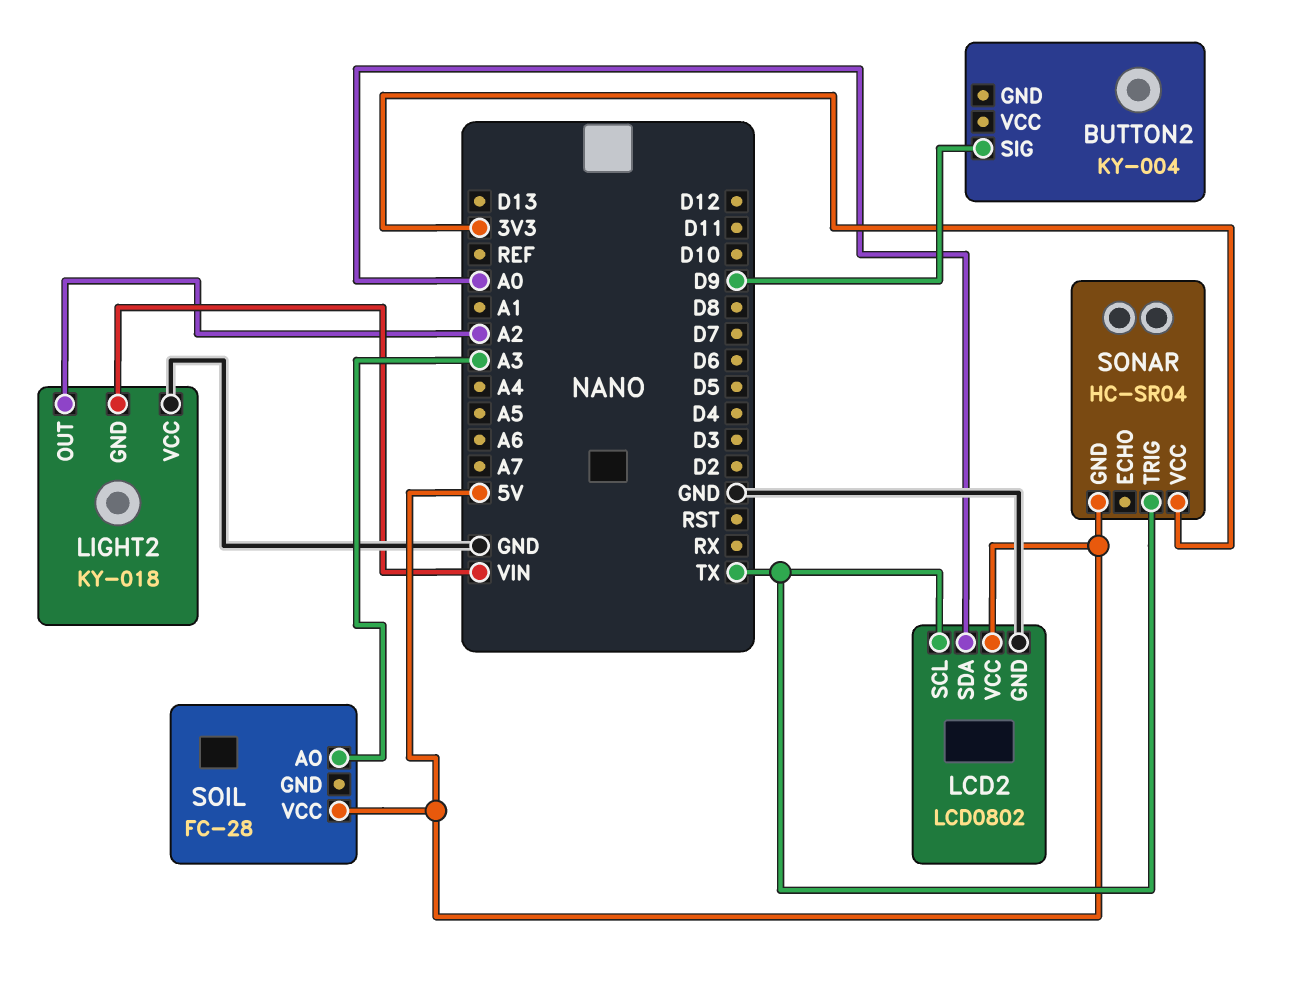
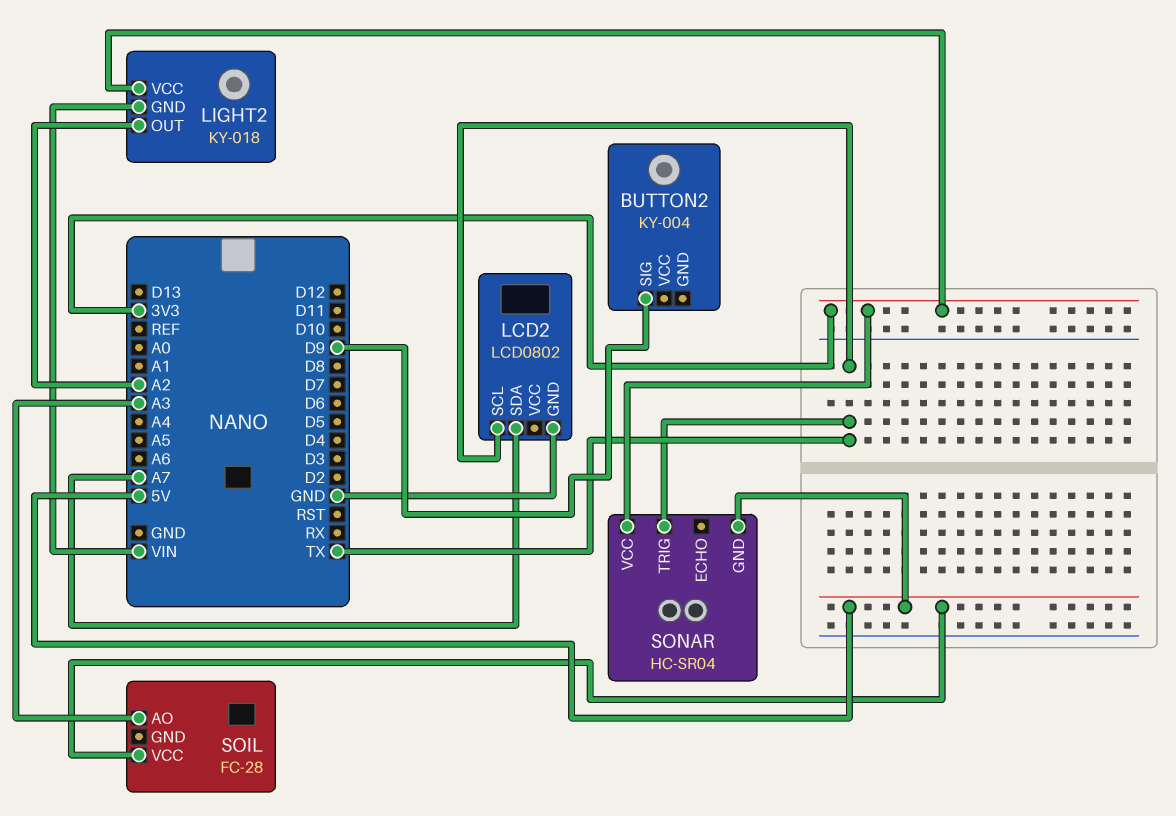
LCD2 pin SDA: A0 -> A7
LCD2 pin VCC: 5V -> none
LIGHT2 pin VCC: GND -> 3V3

